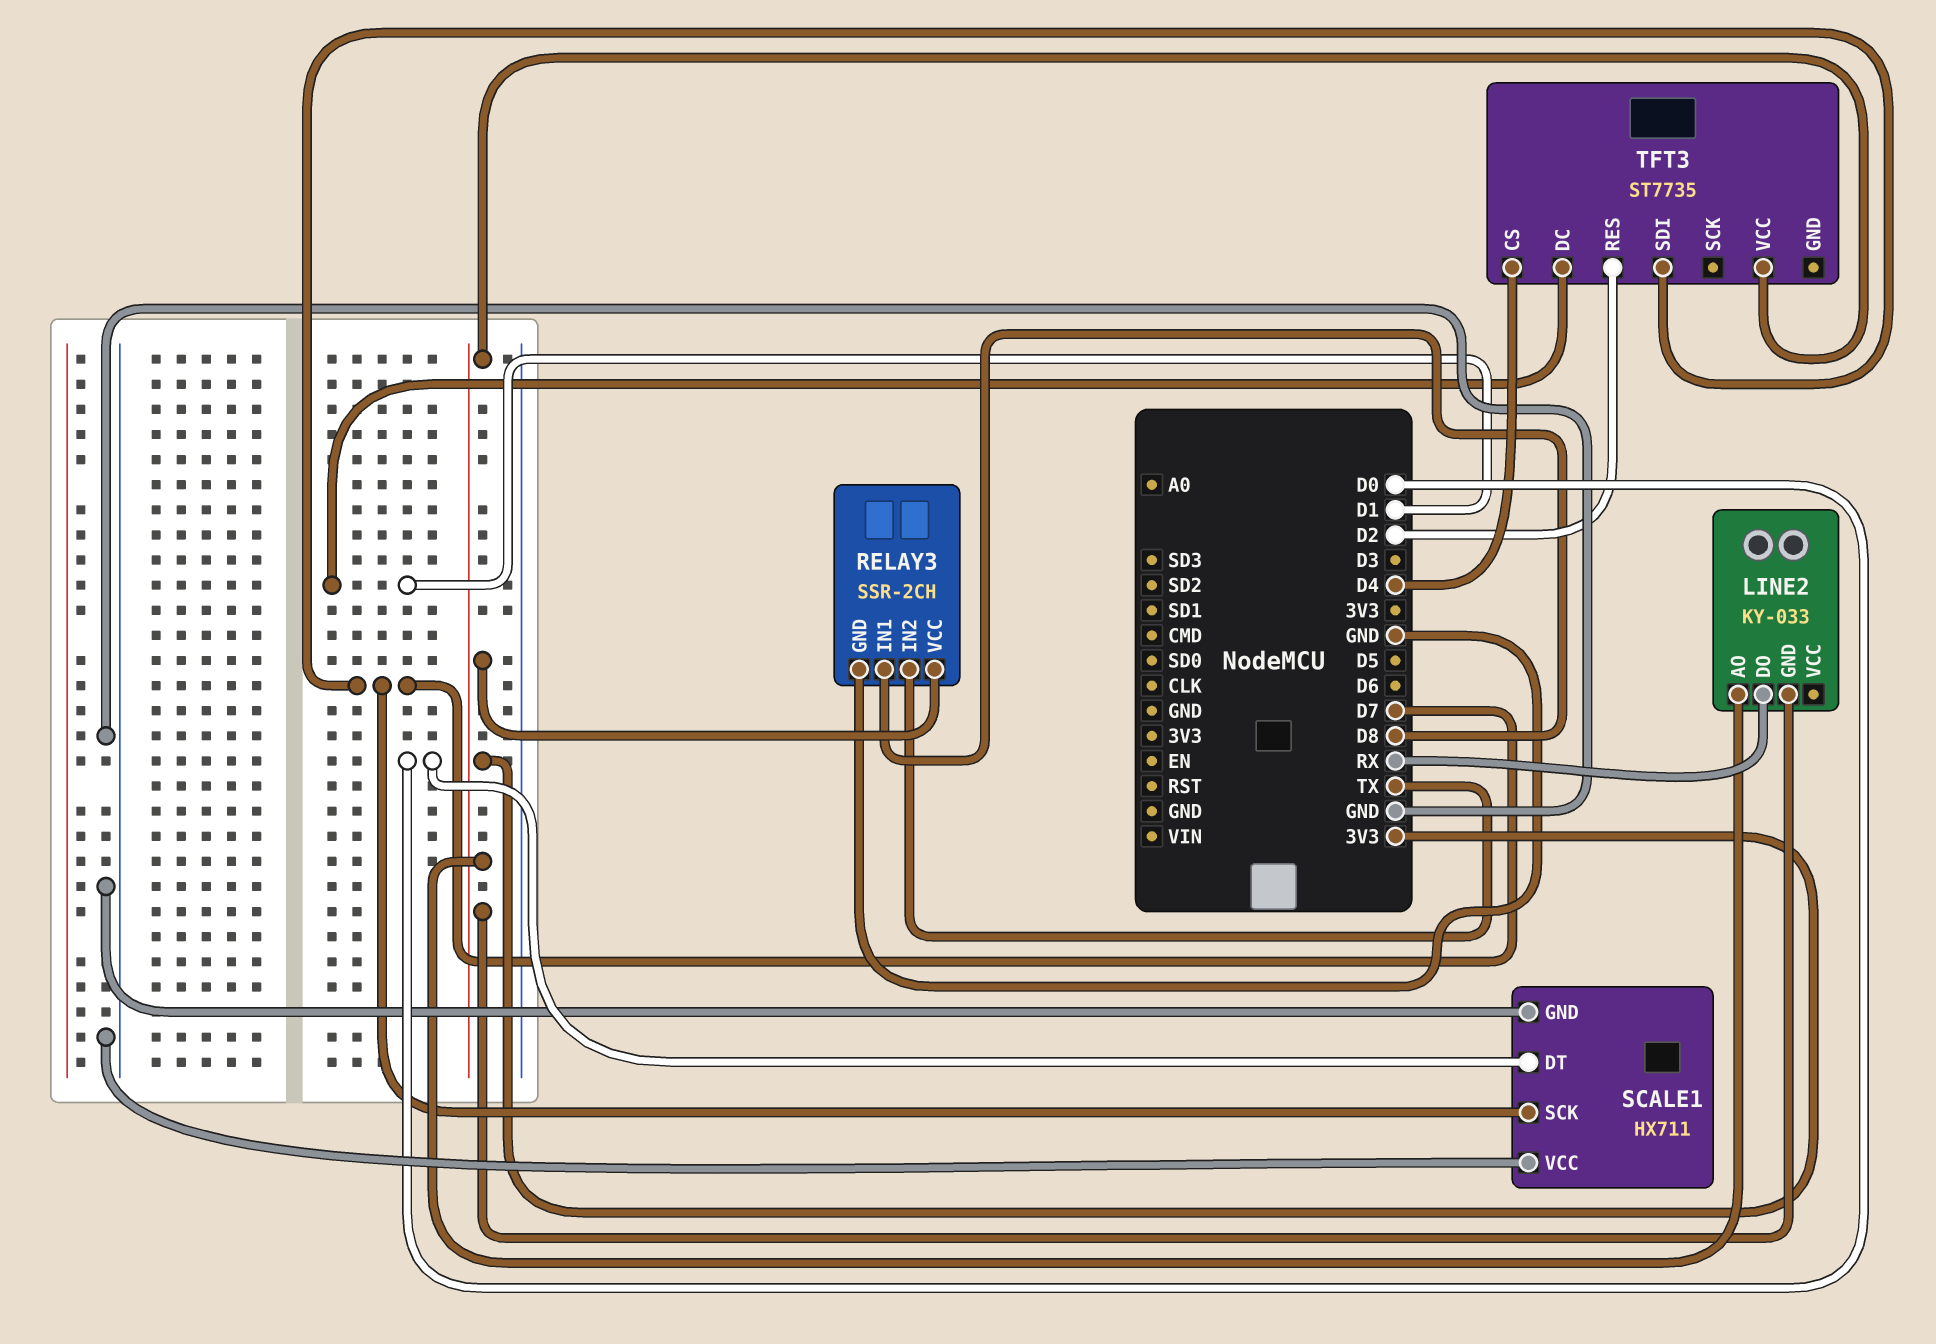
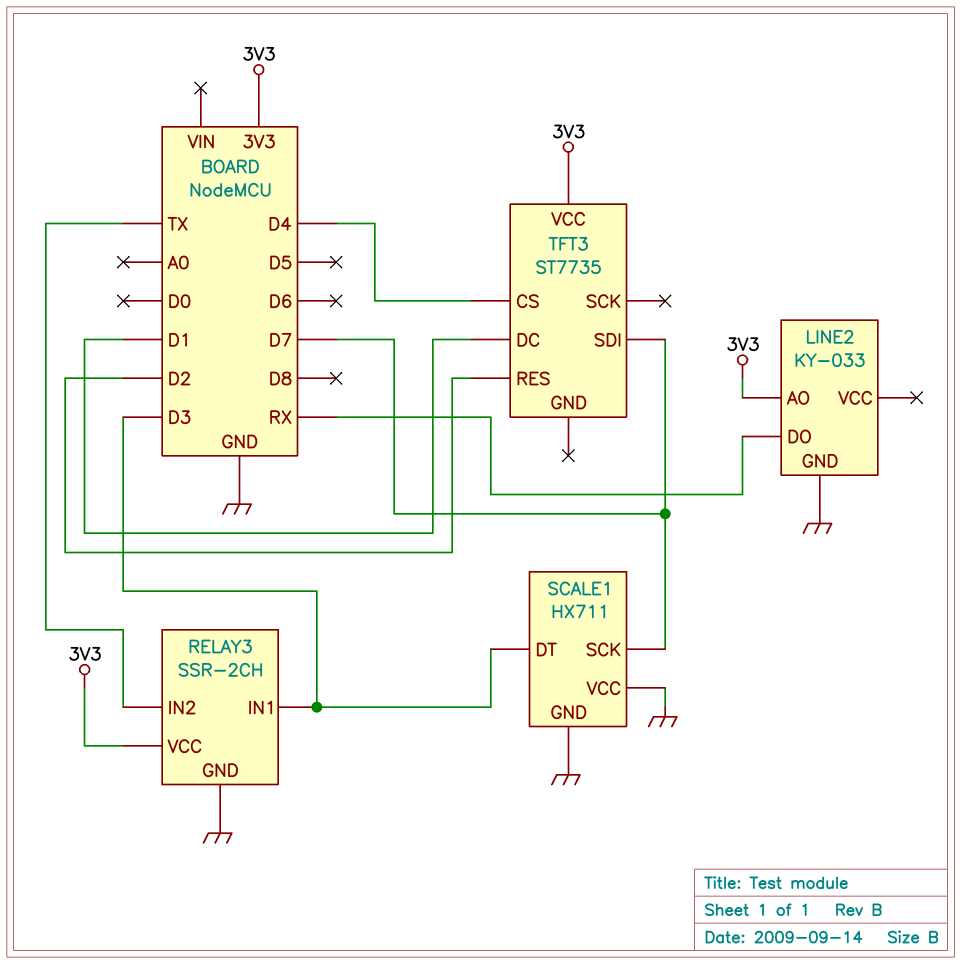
LINE2 pin GND: 3V3 -> GND
RELAY3 pin IN1: D8 -> D3
SCALE1 pin DT: D0 -> D3

